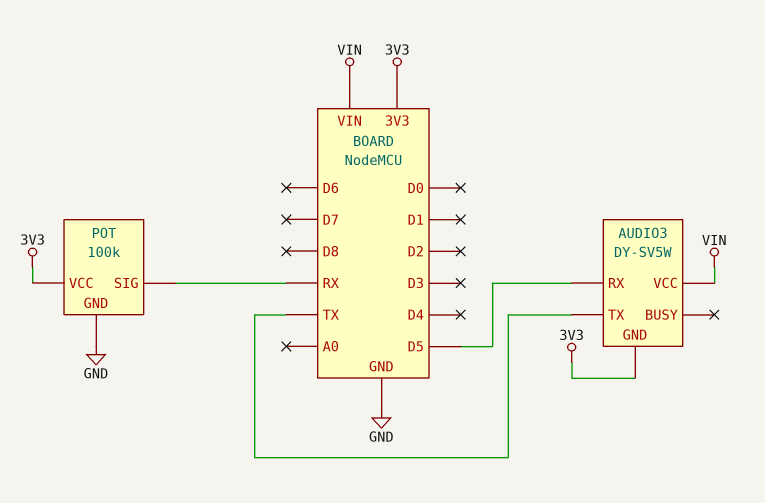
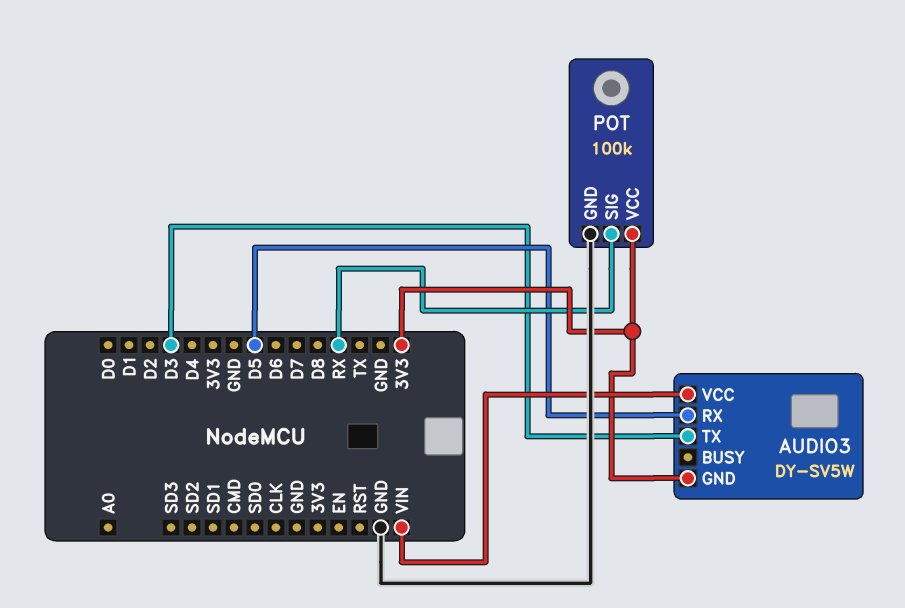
AUDIO3 pin TX: TX -> D3

